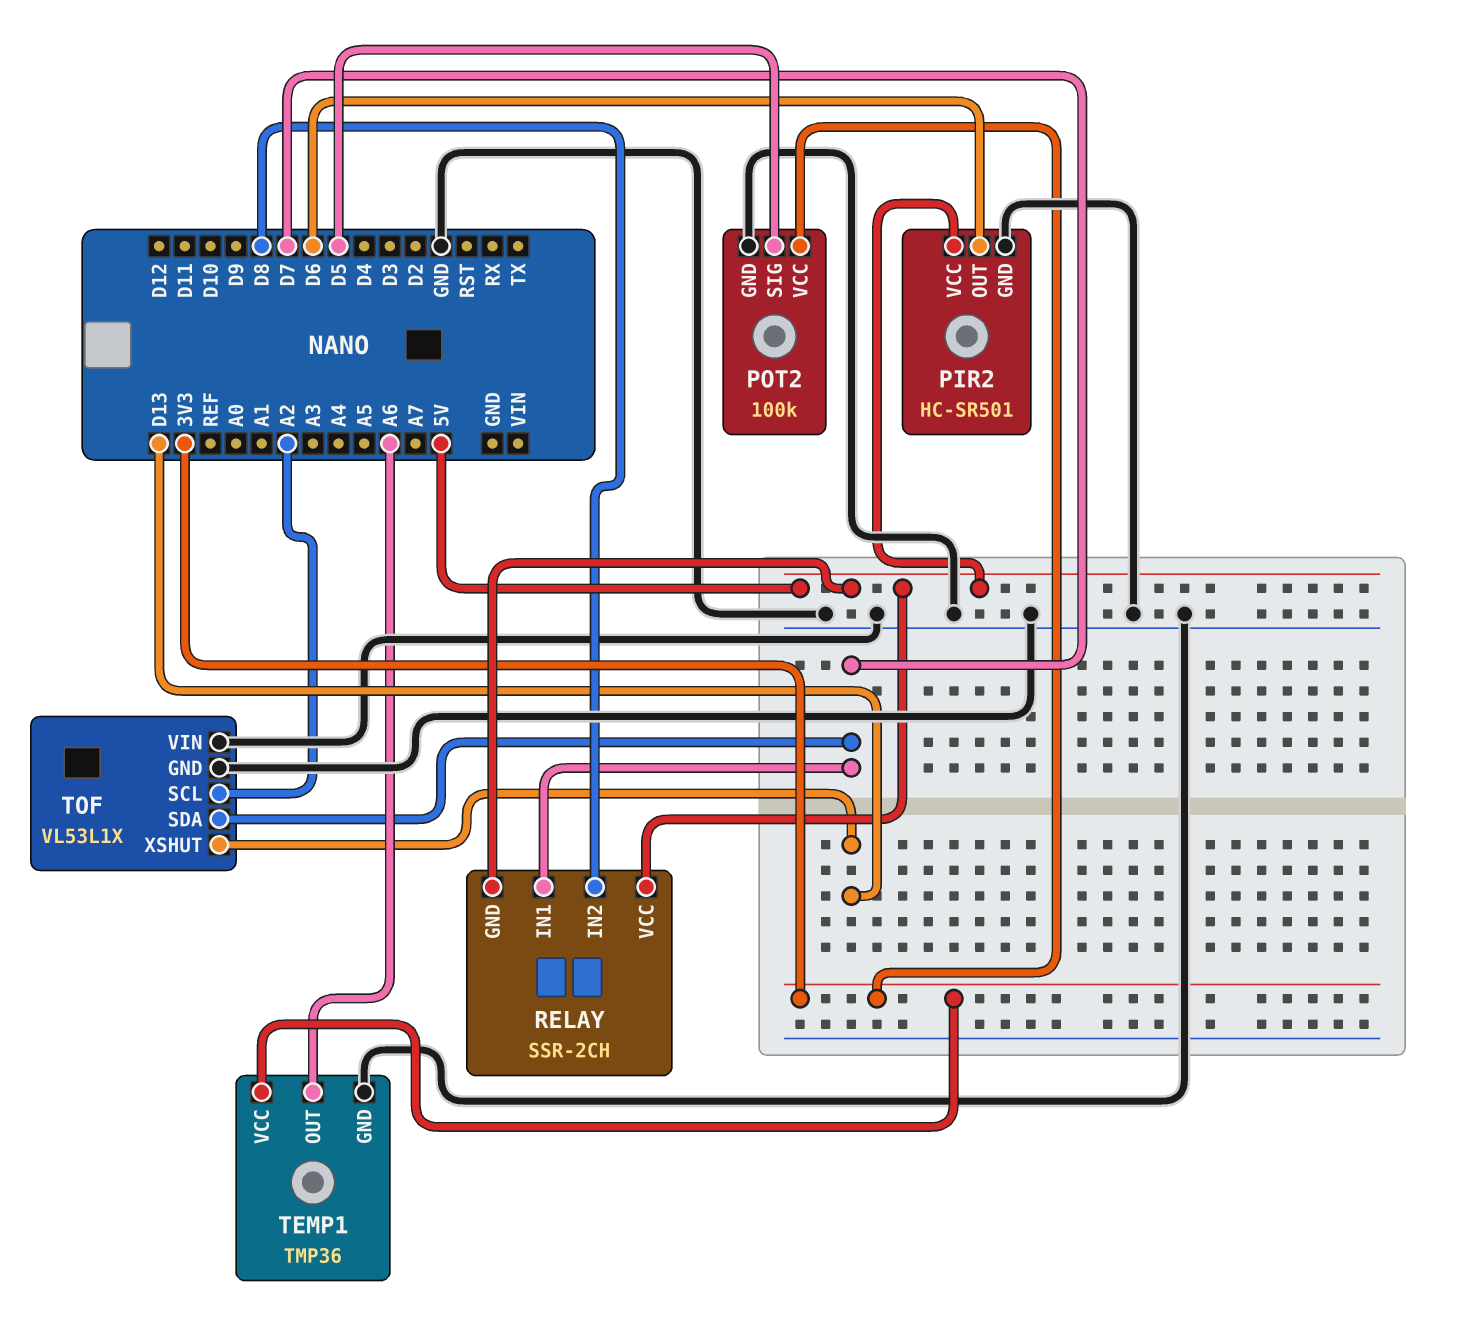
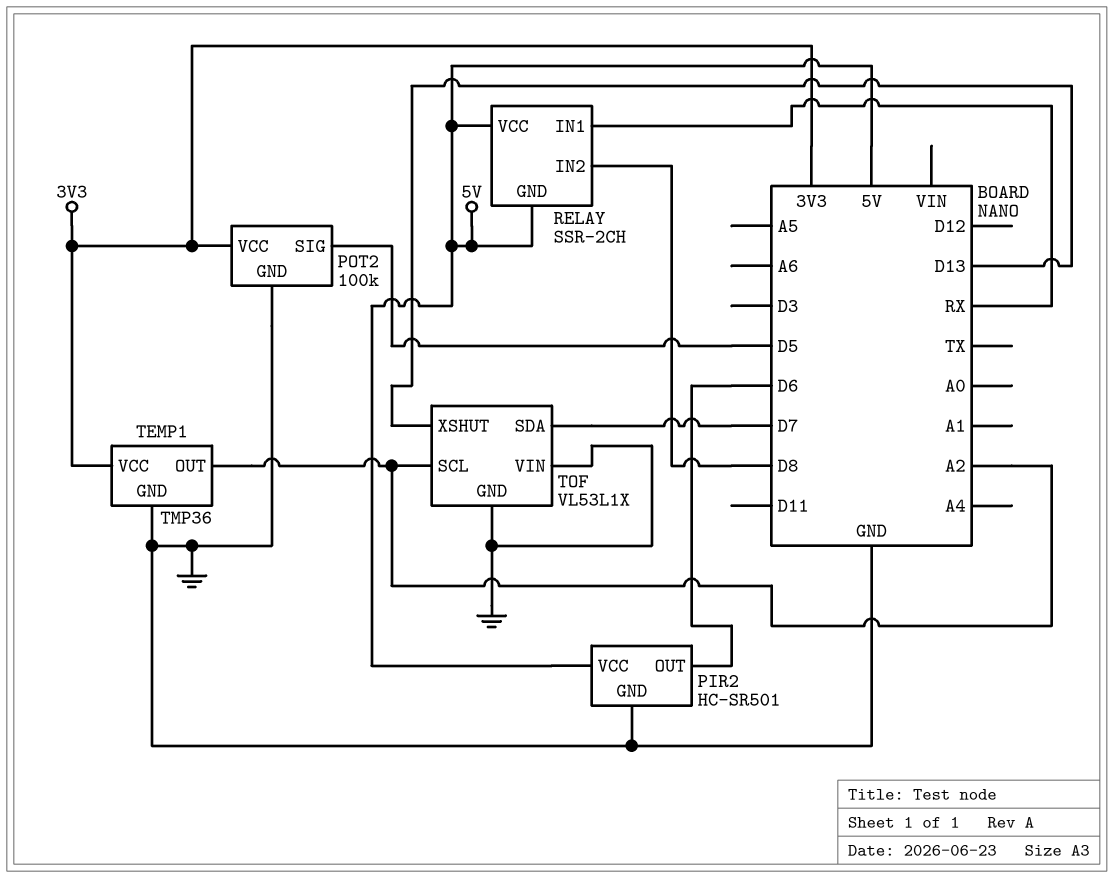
RELAY pin IN1: D7 -> RX
TEMP1 pin OUT: A6 -> A2

